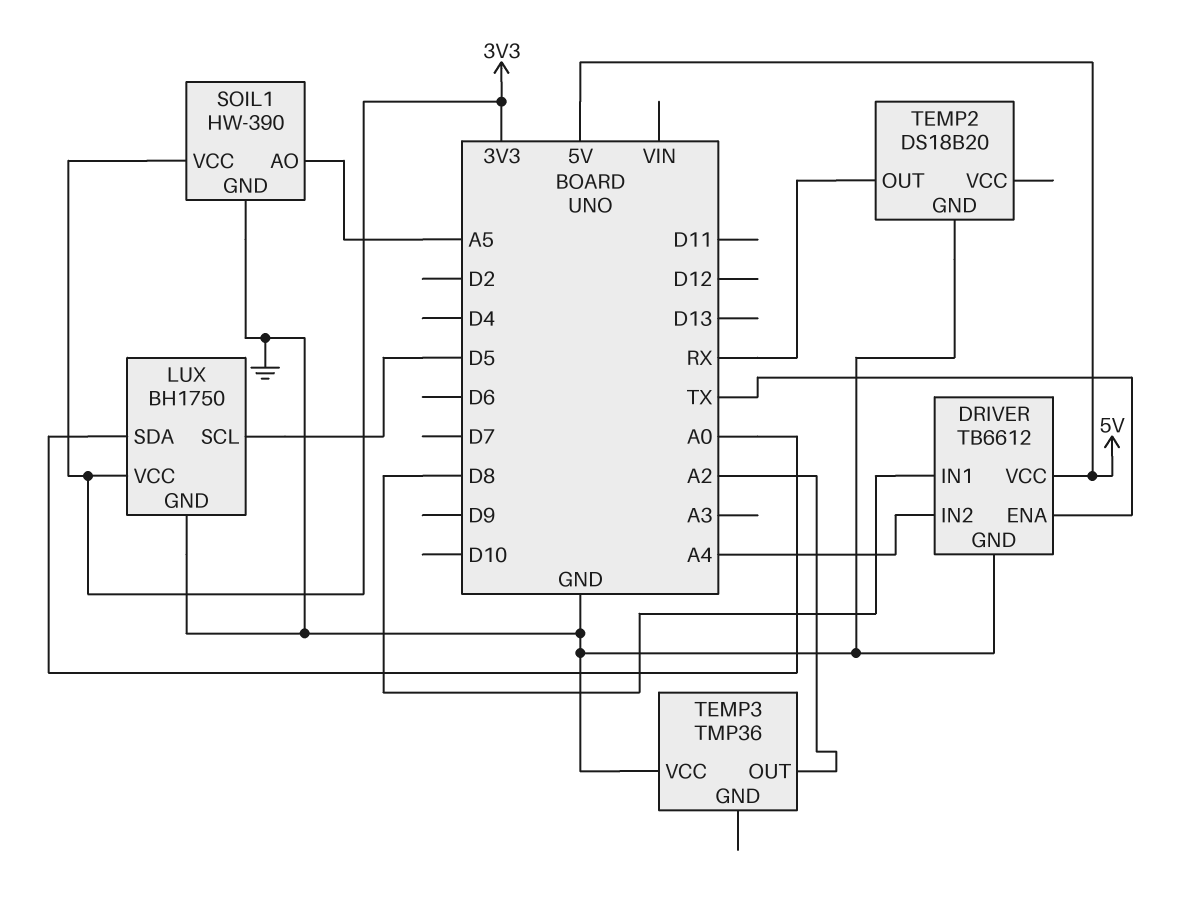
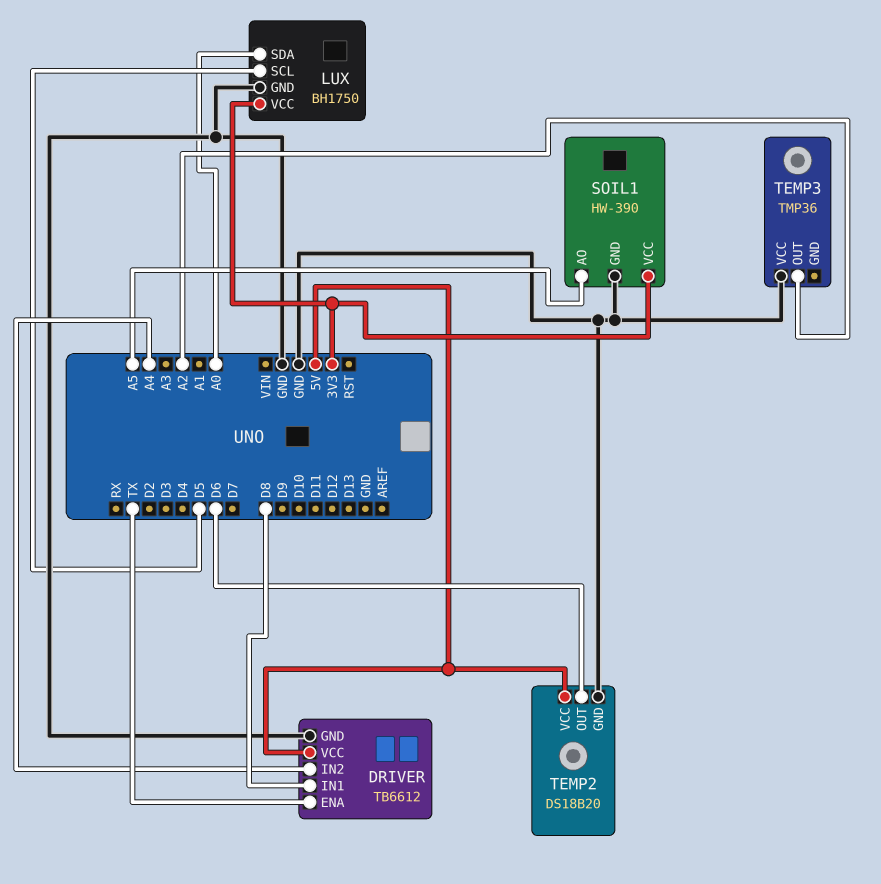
TEMP2 pin OUT: RX -> D6
TEMP2 pin VCC: none -> 5V

